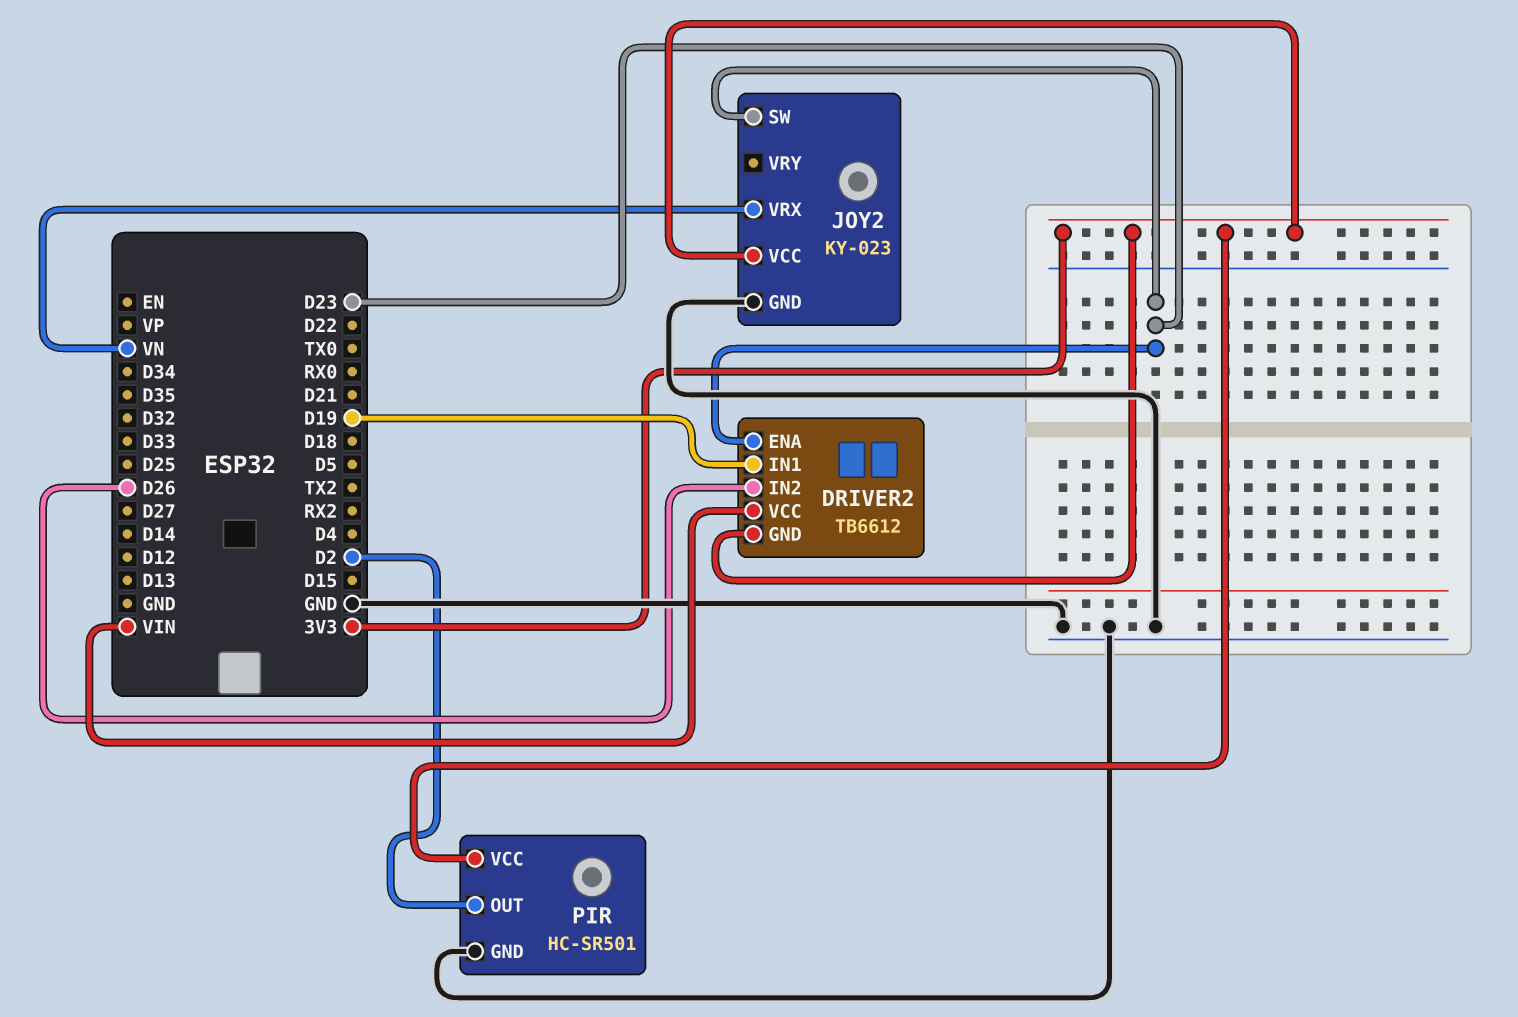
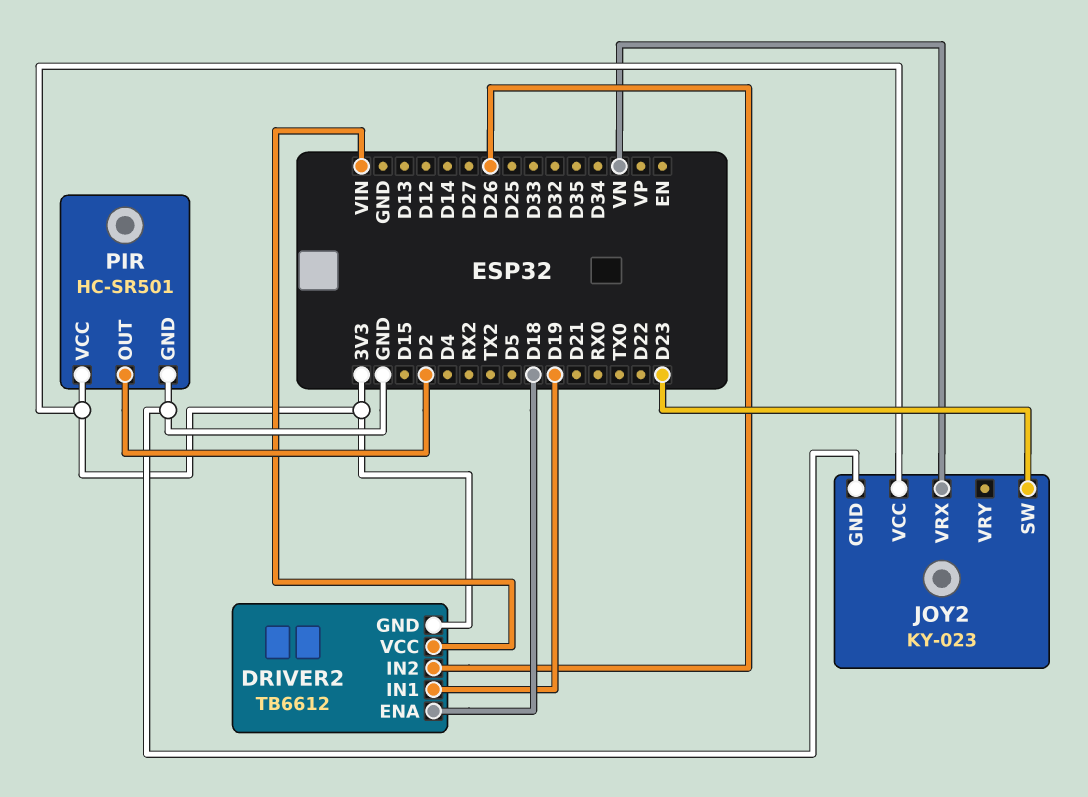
DRIVER2 pin ENA: D23 -> D18

